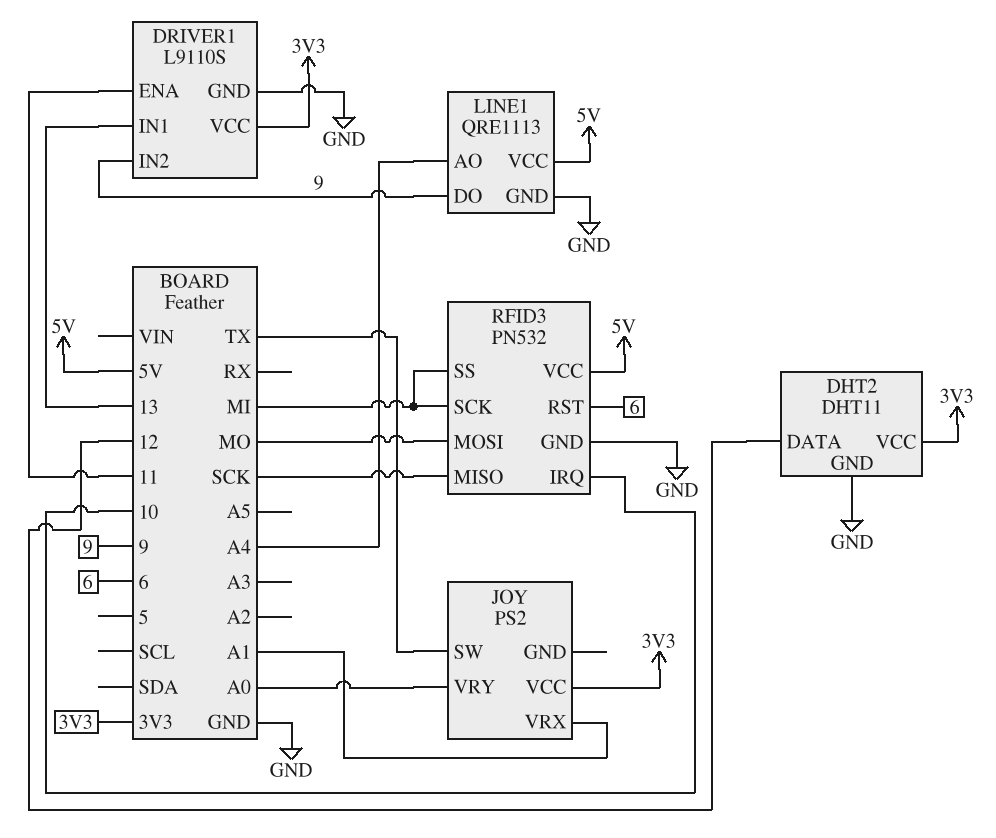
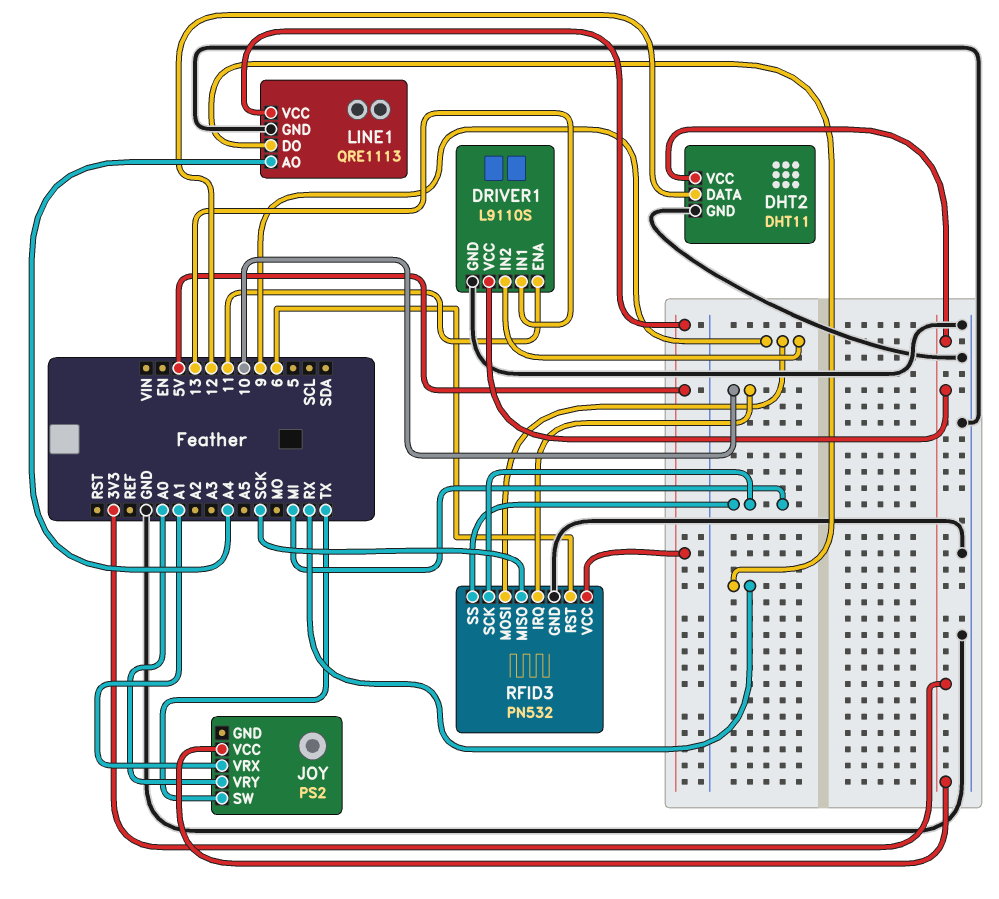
LINE1 pin DO: 9 -> RX
RFID3 pin MOSI: MO -> 9

